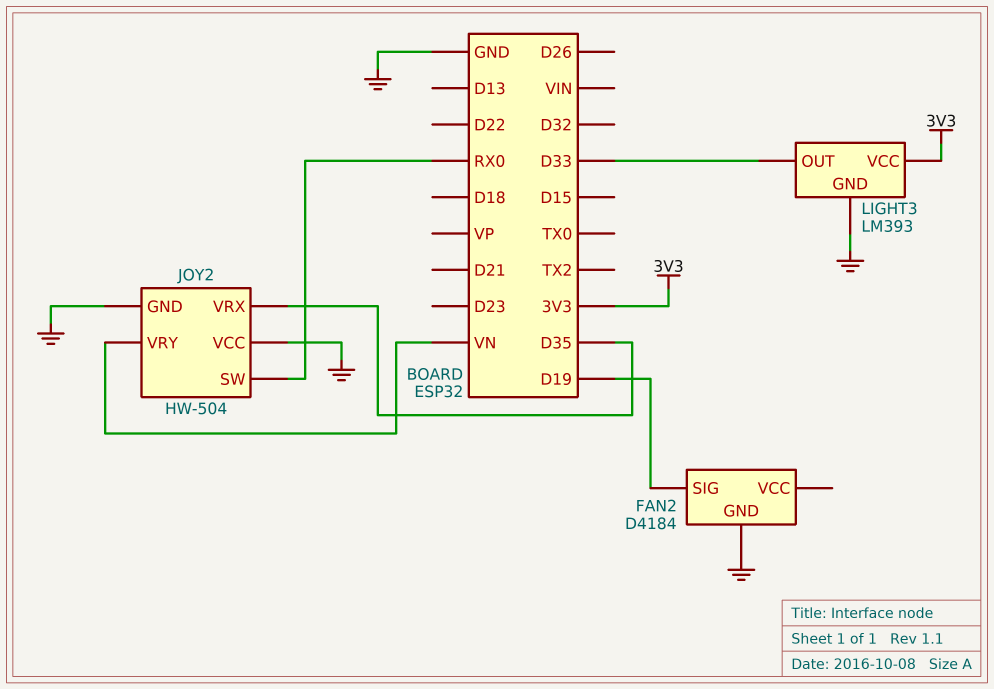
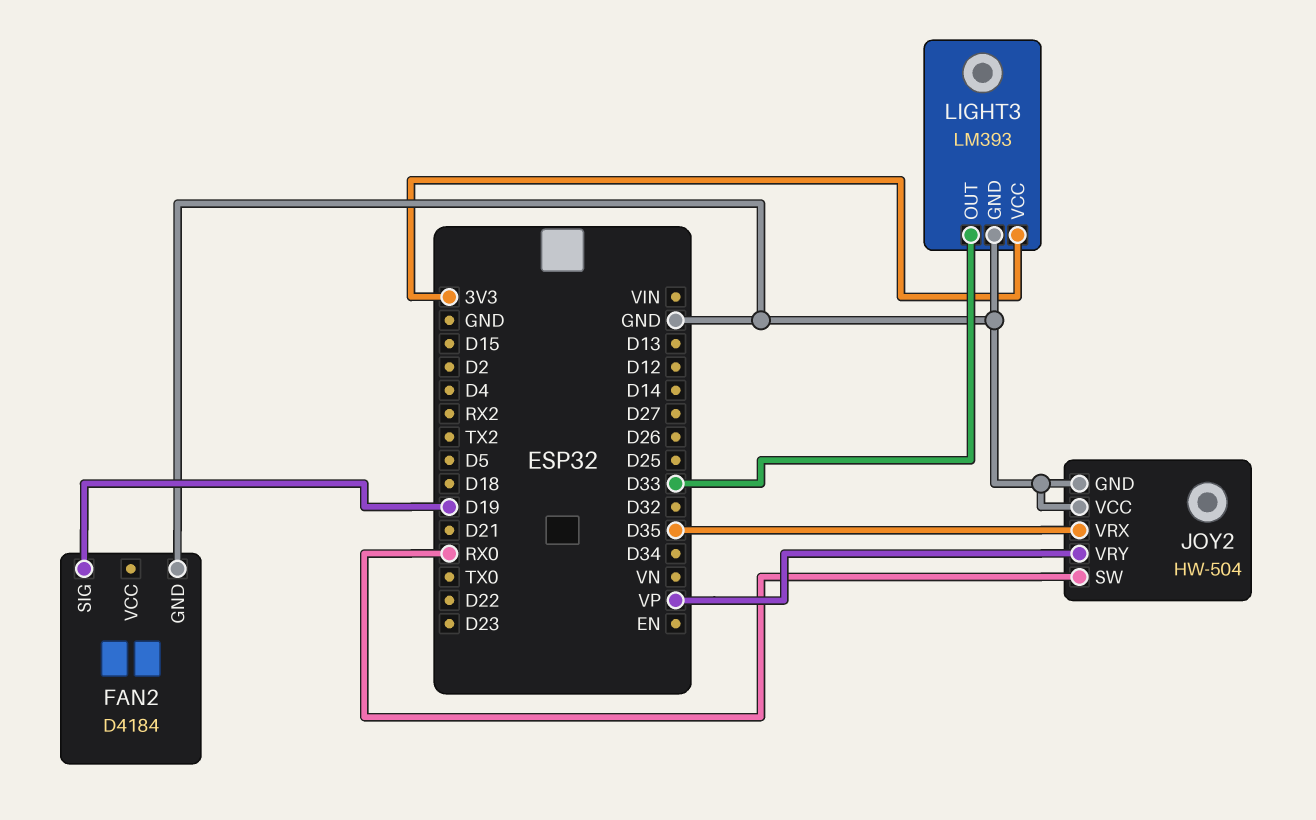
JOY2 pin VRY: VN -> VP

